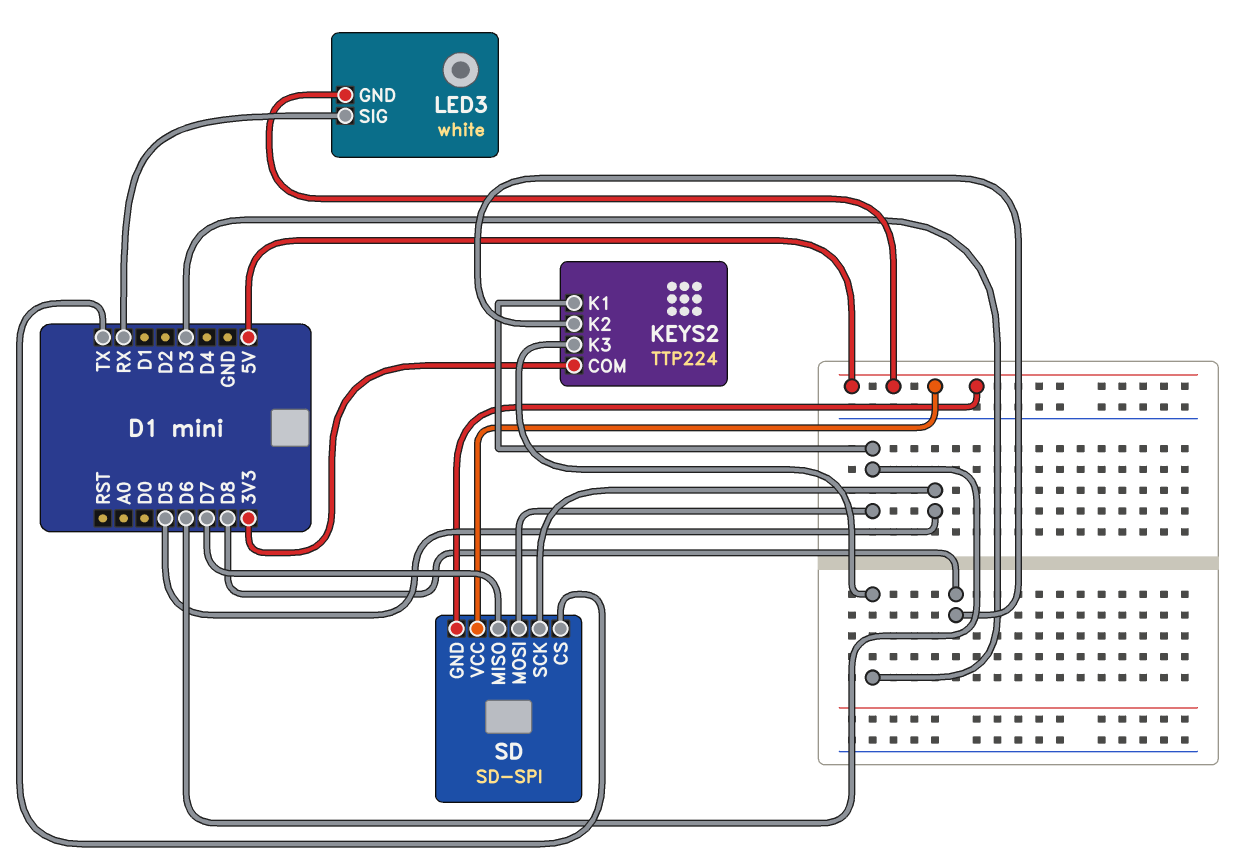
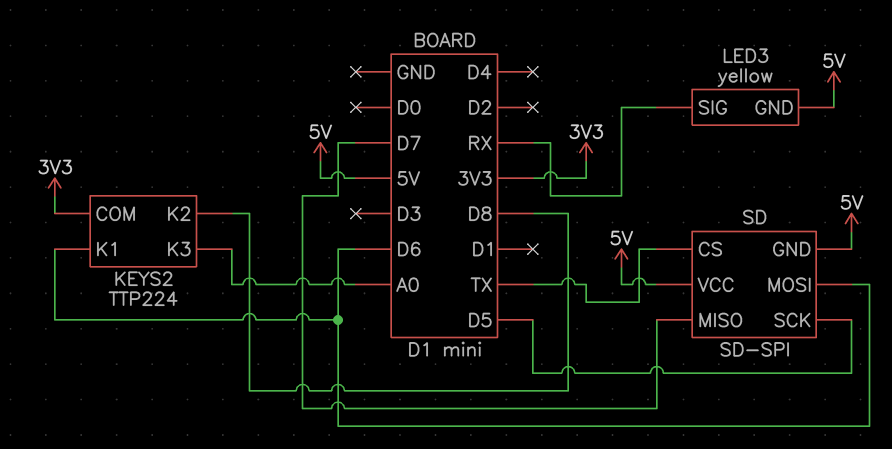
KEYS2 pin K3: D3 -> A0
LED3: white -> yellow

